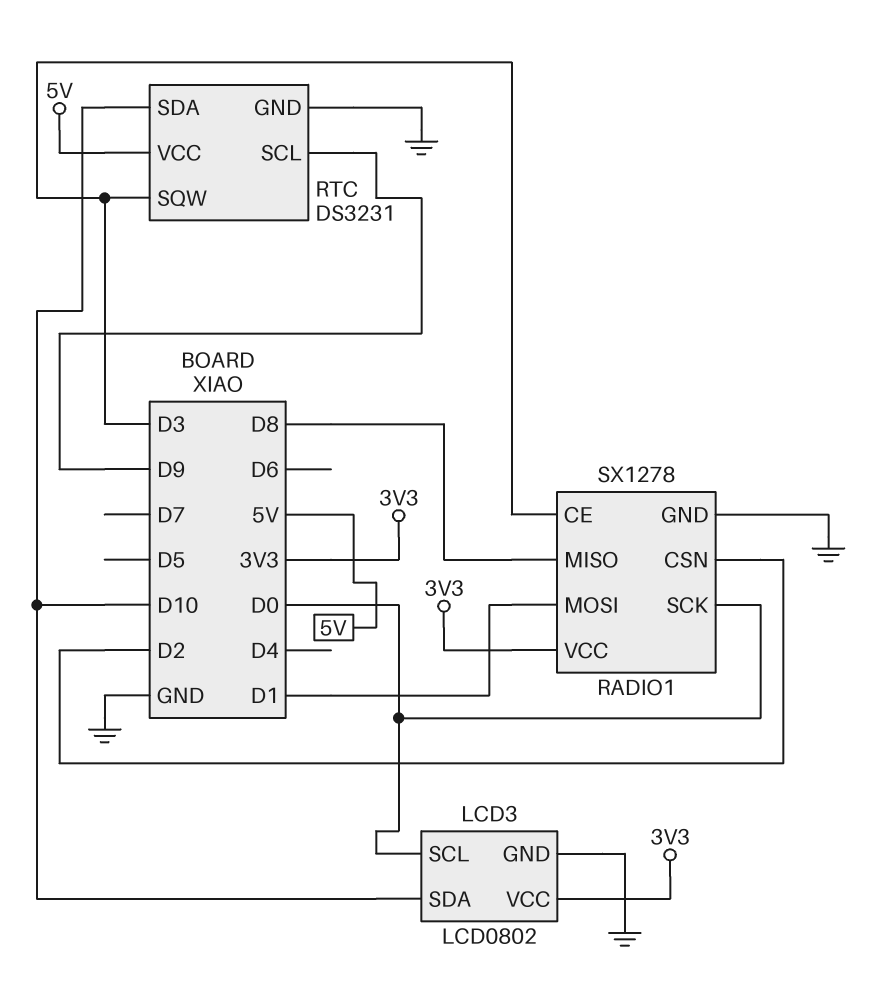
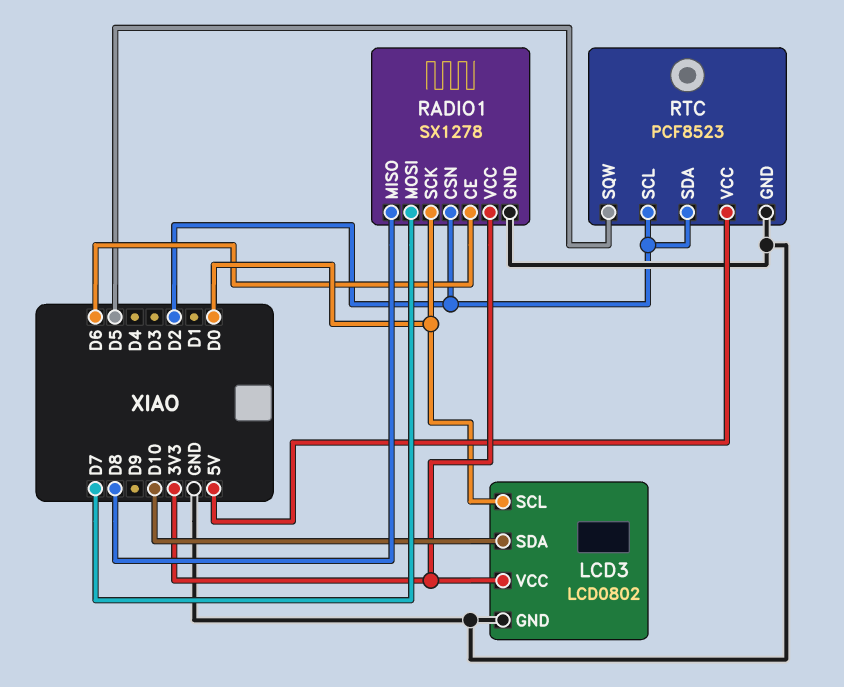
RADIO1 pin CE: D3 -> D6
RADIO1 pin MOSI: D1 -> D7
RTC: DS3231 -> PCF8523
RTC pin SCL: D9 -> D2
RTC pin SDA: D10 -> D2
RTC pin SQW: D3 -> D5

